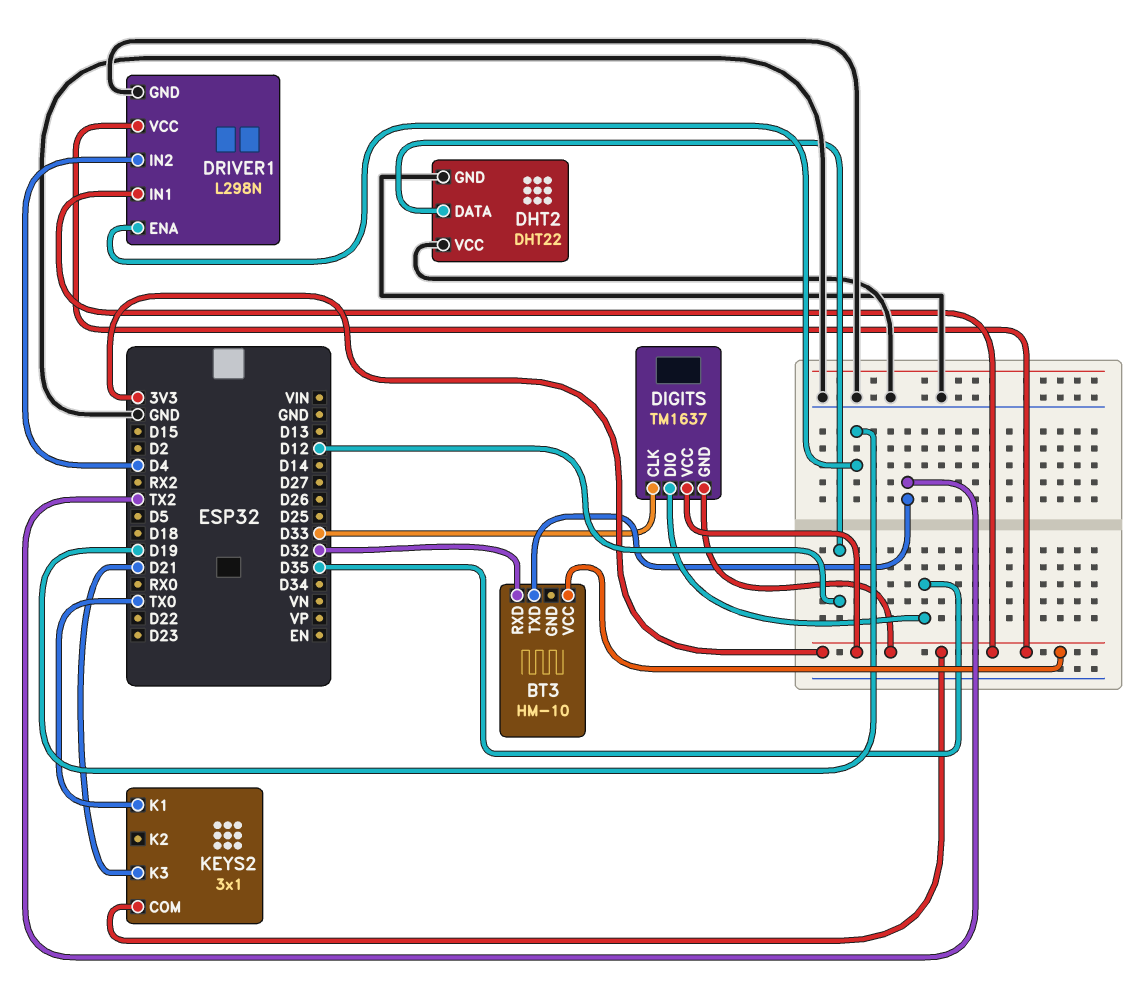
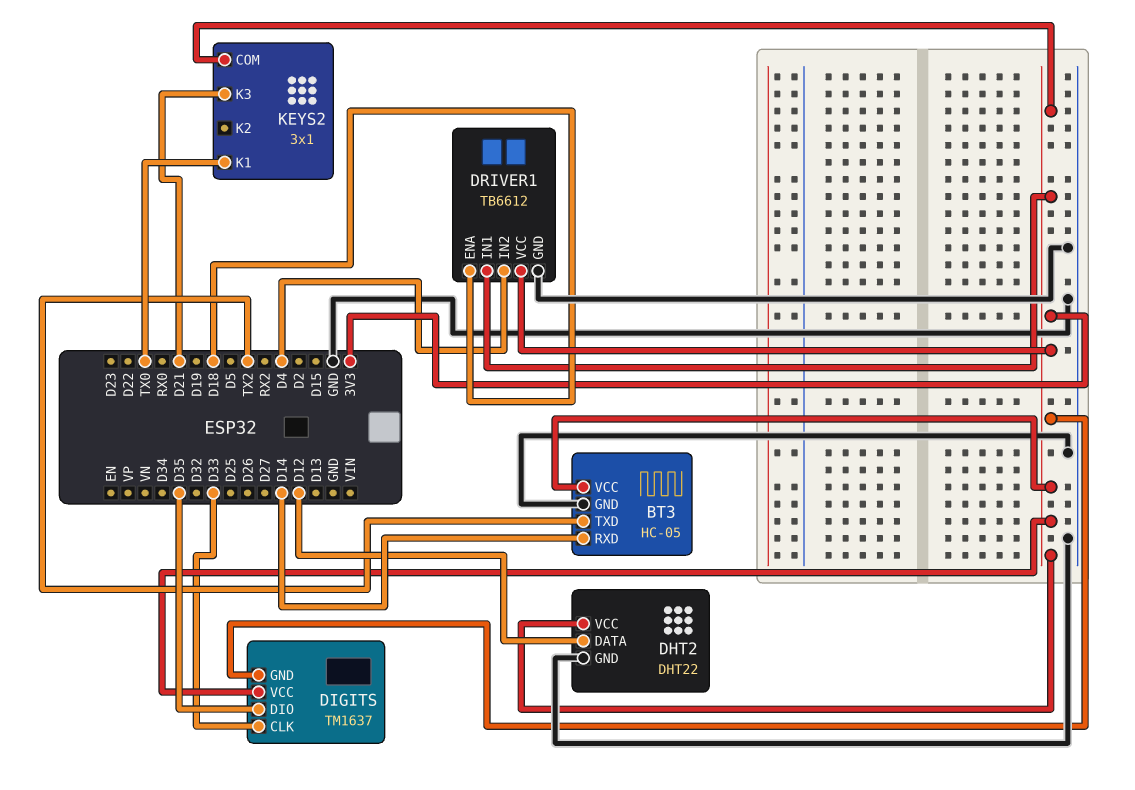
BT3: HM-10 -> HC-05
BT3 pin GND: none -> GND
BT3 pin RXD: D32 -> D14
DHT2 pin VCC: GND -> 3V3
DRIVER1: L298N -> TB6612
DRIVER1 pin ENA: D19 -> D18

